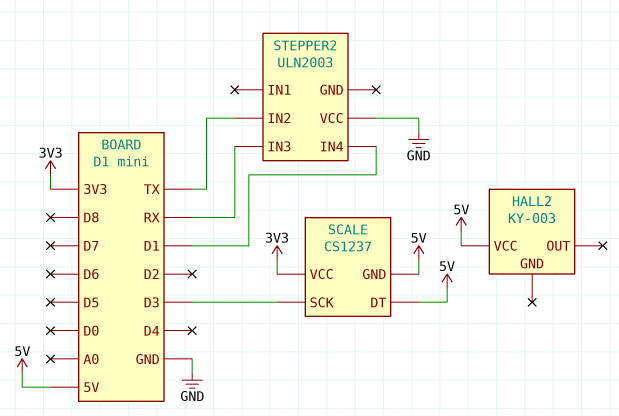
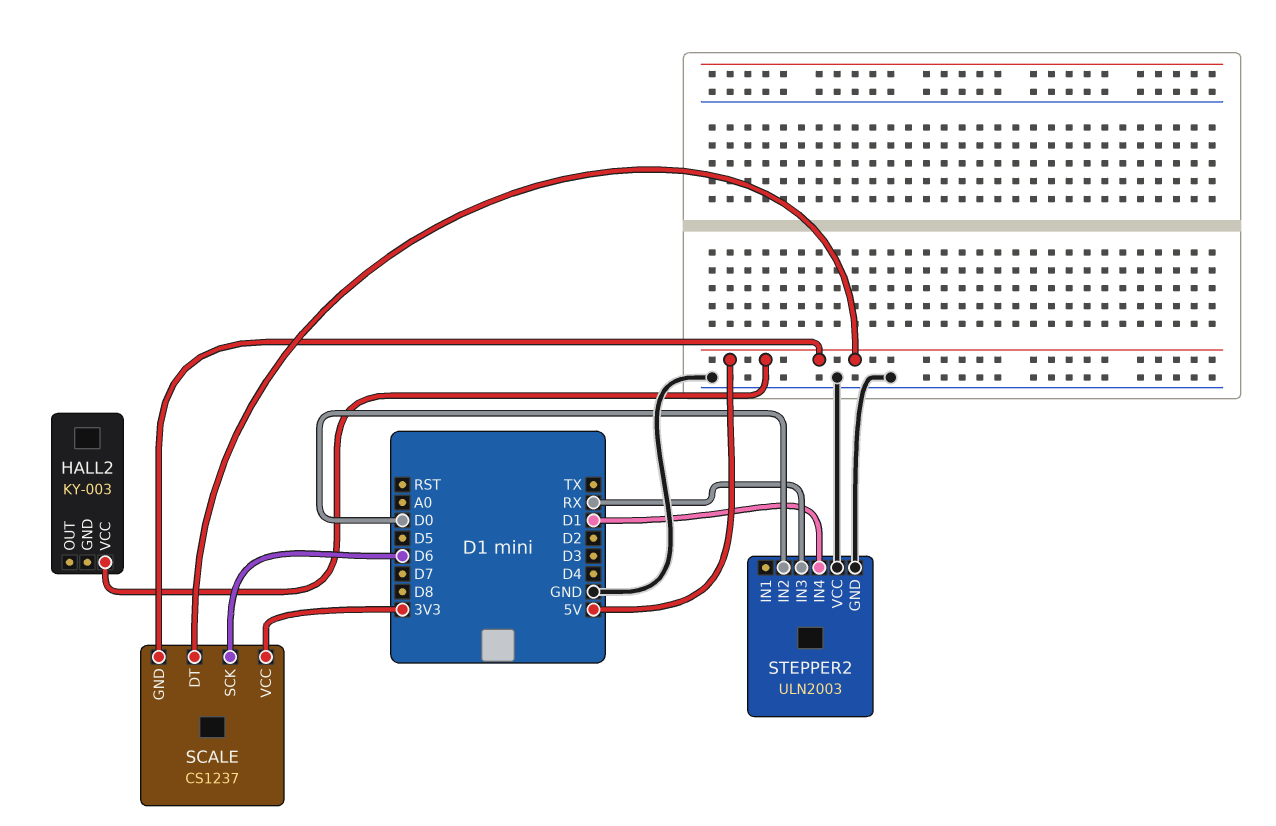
SCALE pin SCK: D3 -> D6
STEPPER2 pin GND: none -> GND
STEPPER2 pin IN2: TX -> D0

